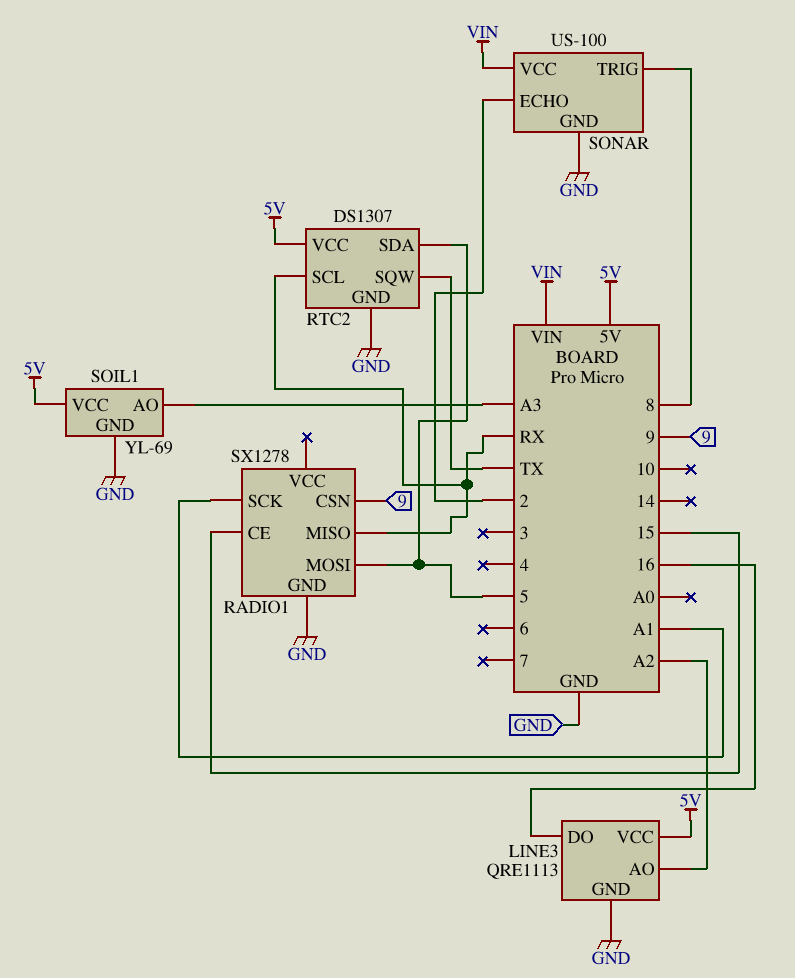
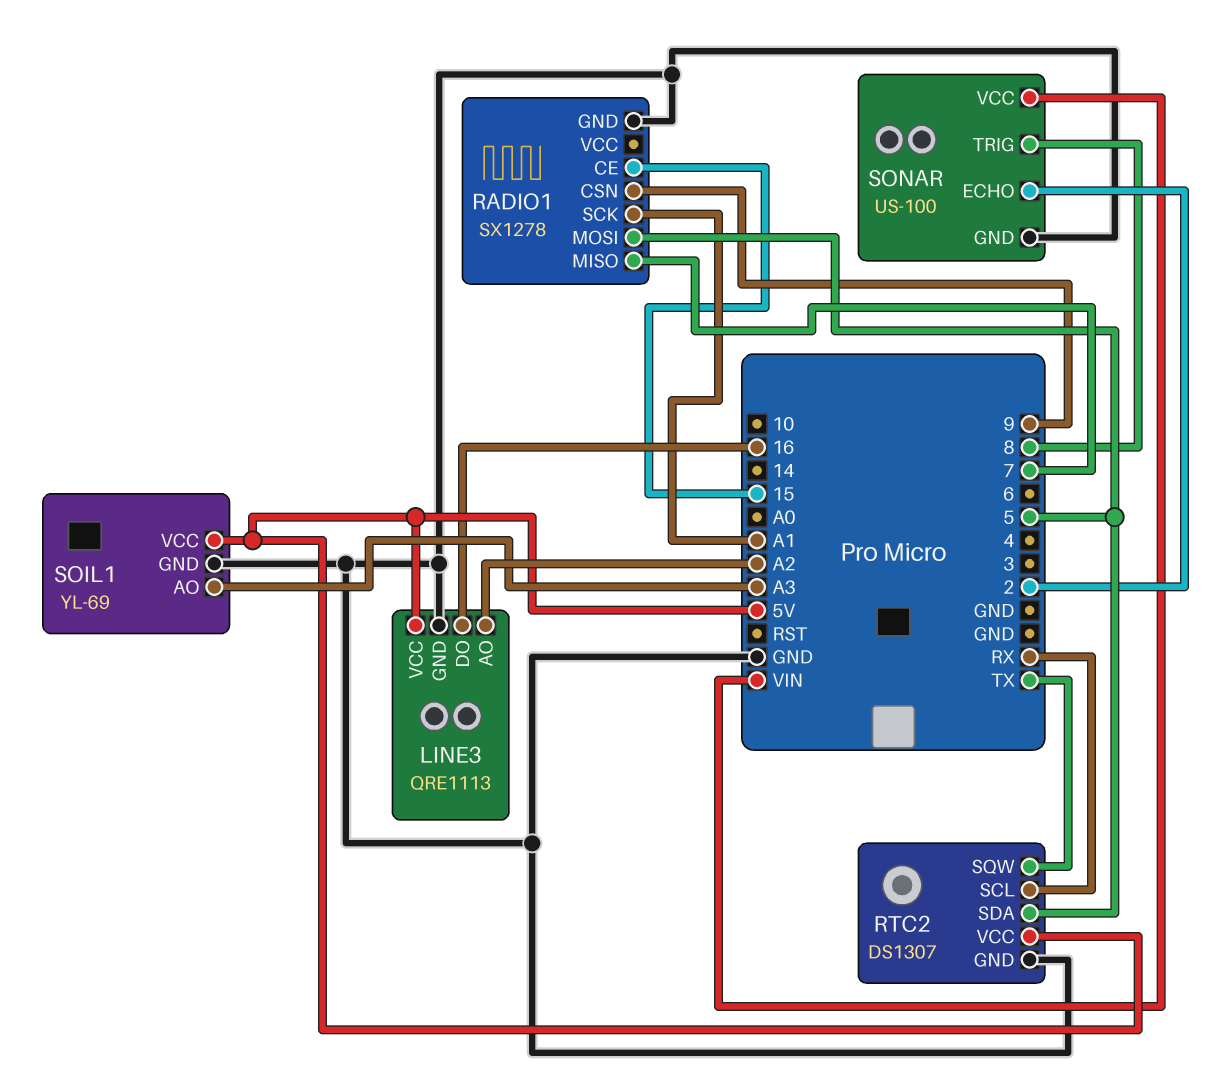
RADIO1 pin MISO: RX -> 7

